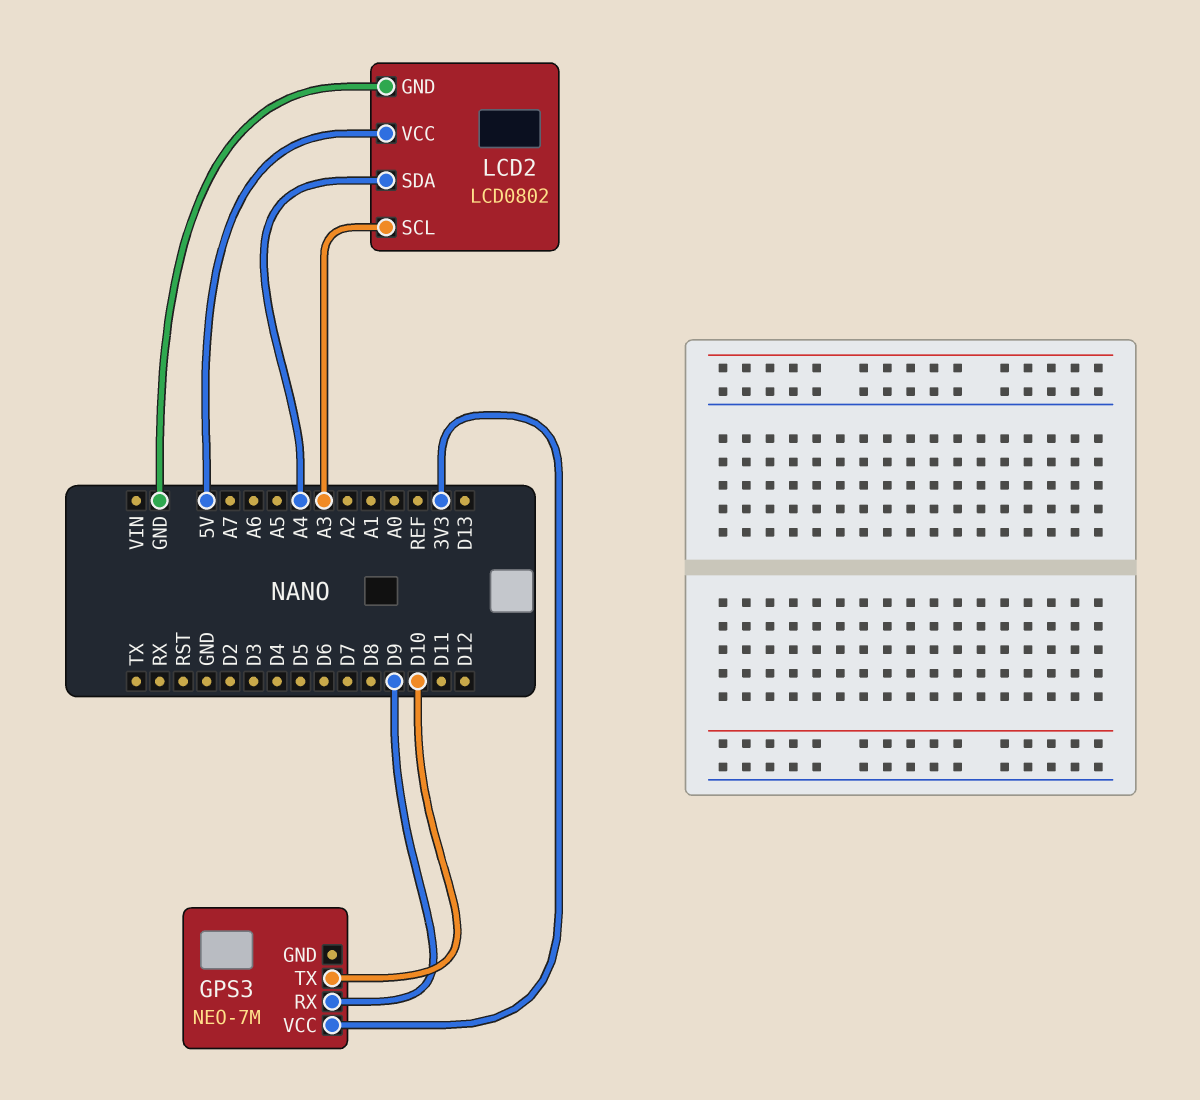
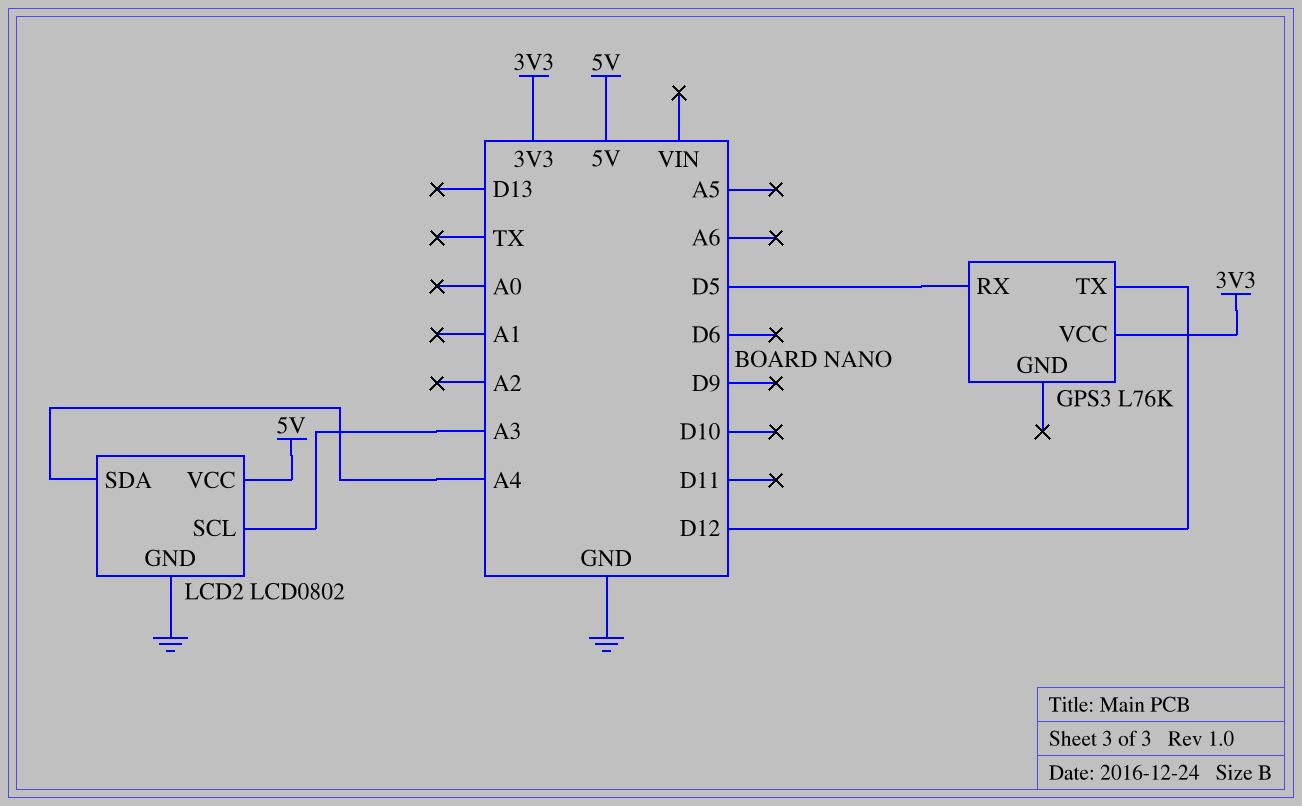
GPS3: NEO-7M -> L76K
GPS3 pin RX: D9 -> D5
GPS3 pin TX: D10 -> D12

